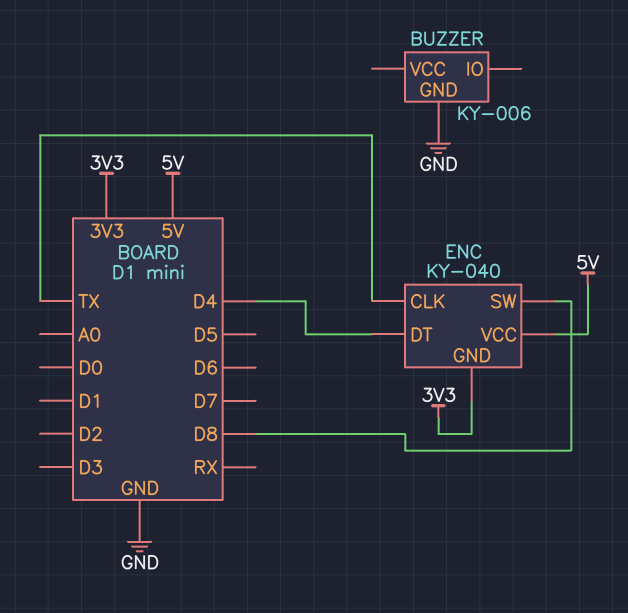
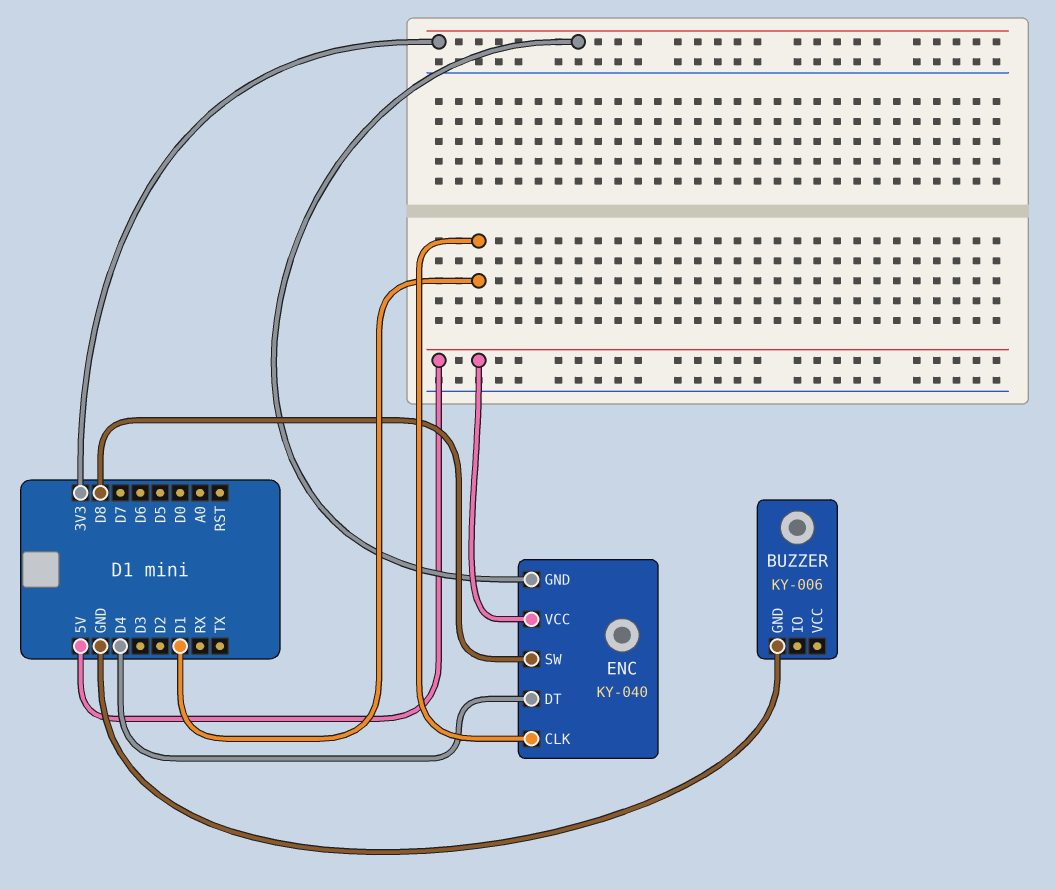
ENC pin CLK: TX -> D1

